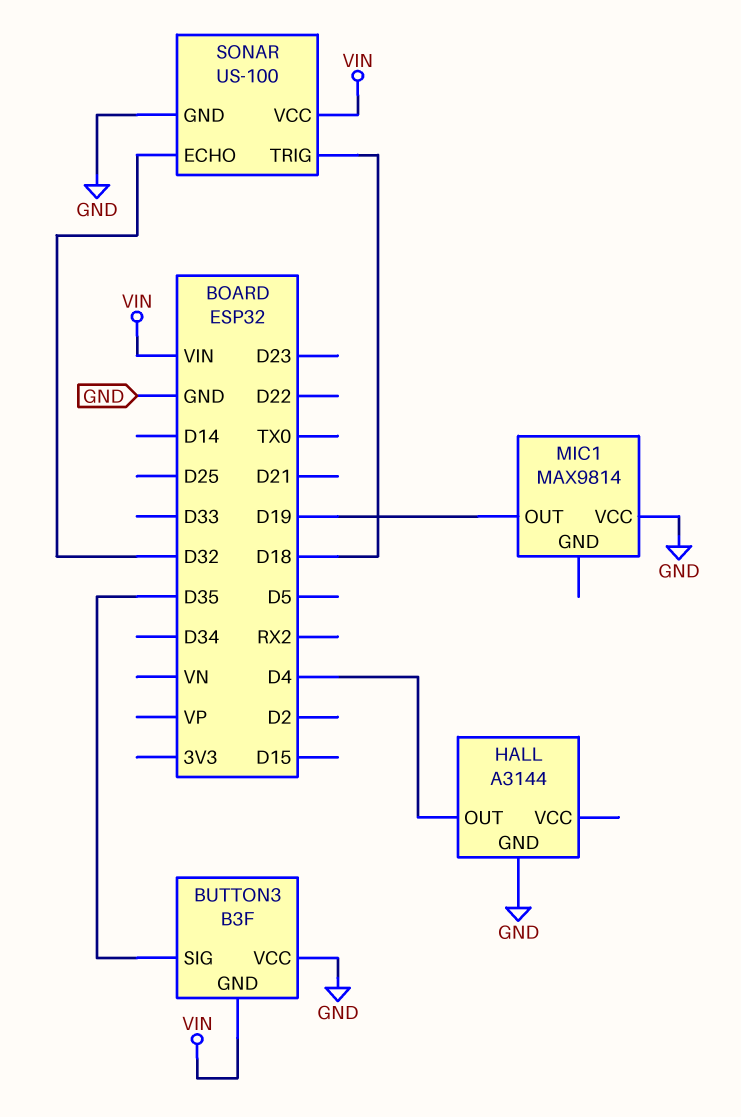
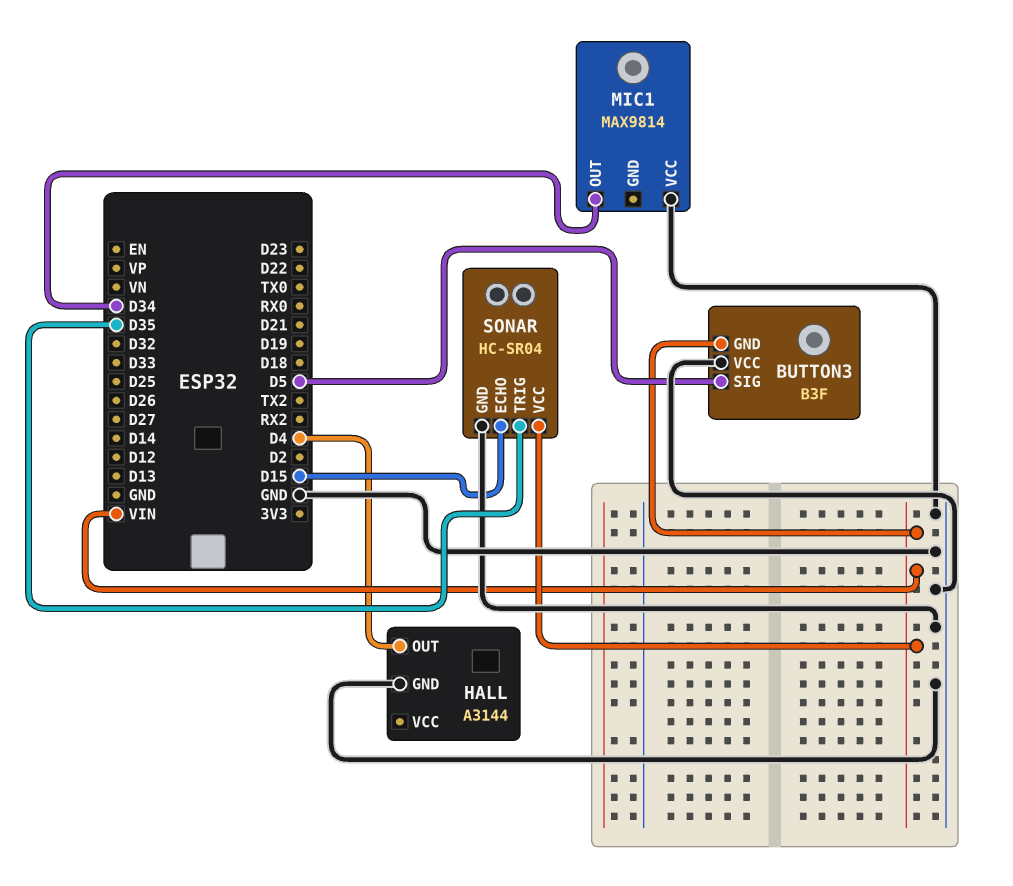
BUTTON3 pin SIG: D35 -> D5
MIC1 pin OUT: D19 -> D34
SONAR: US-100 -> HC-SR04
SONAR pin ECHO: D32 -> D15
SONAR pin TRIG: D18 -> D35

